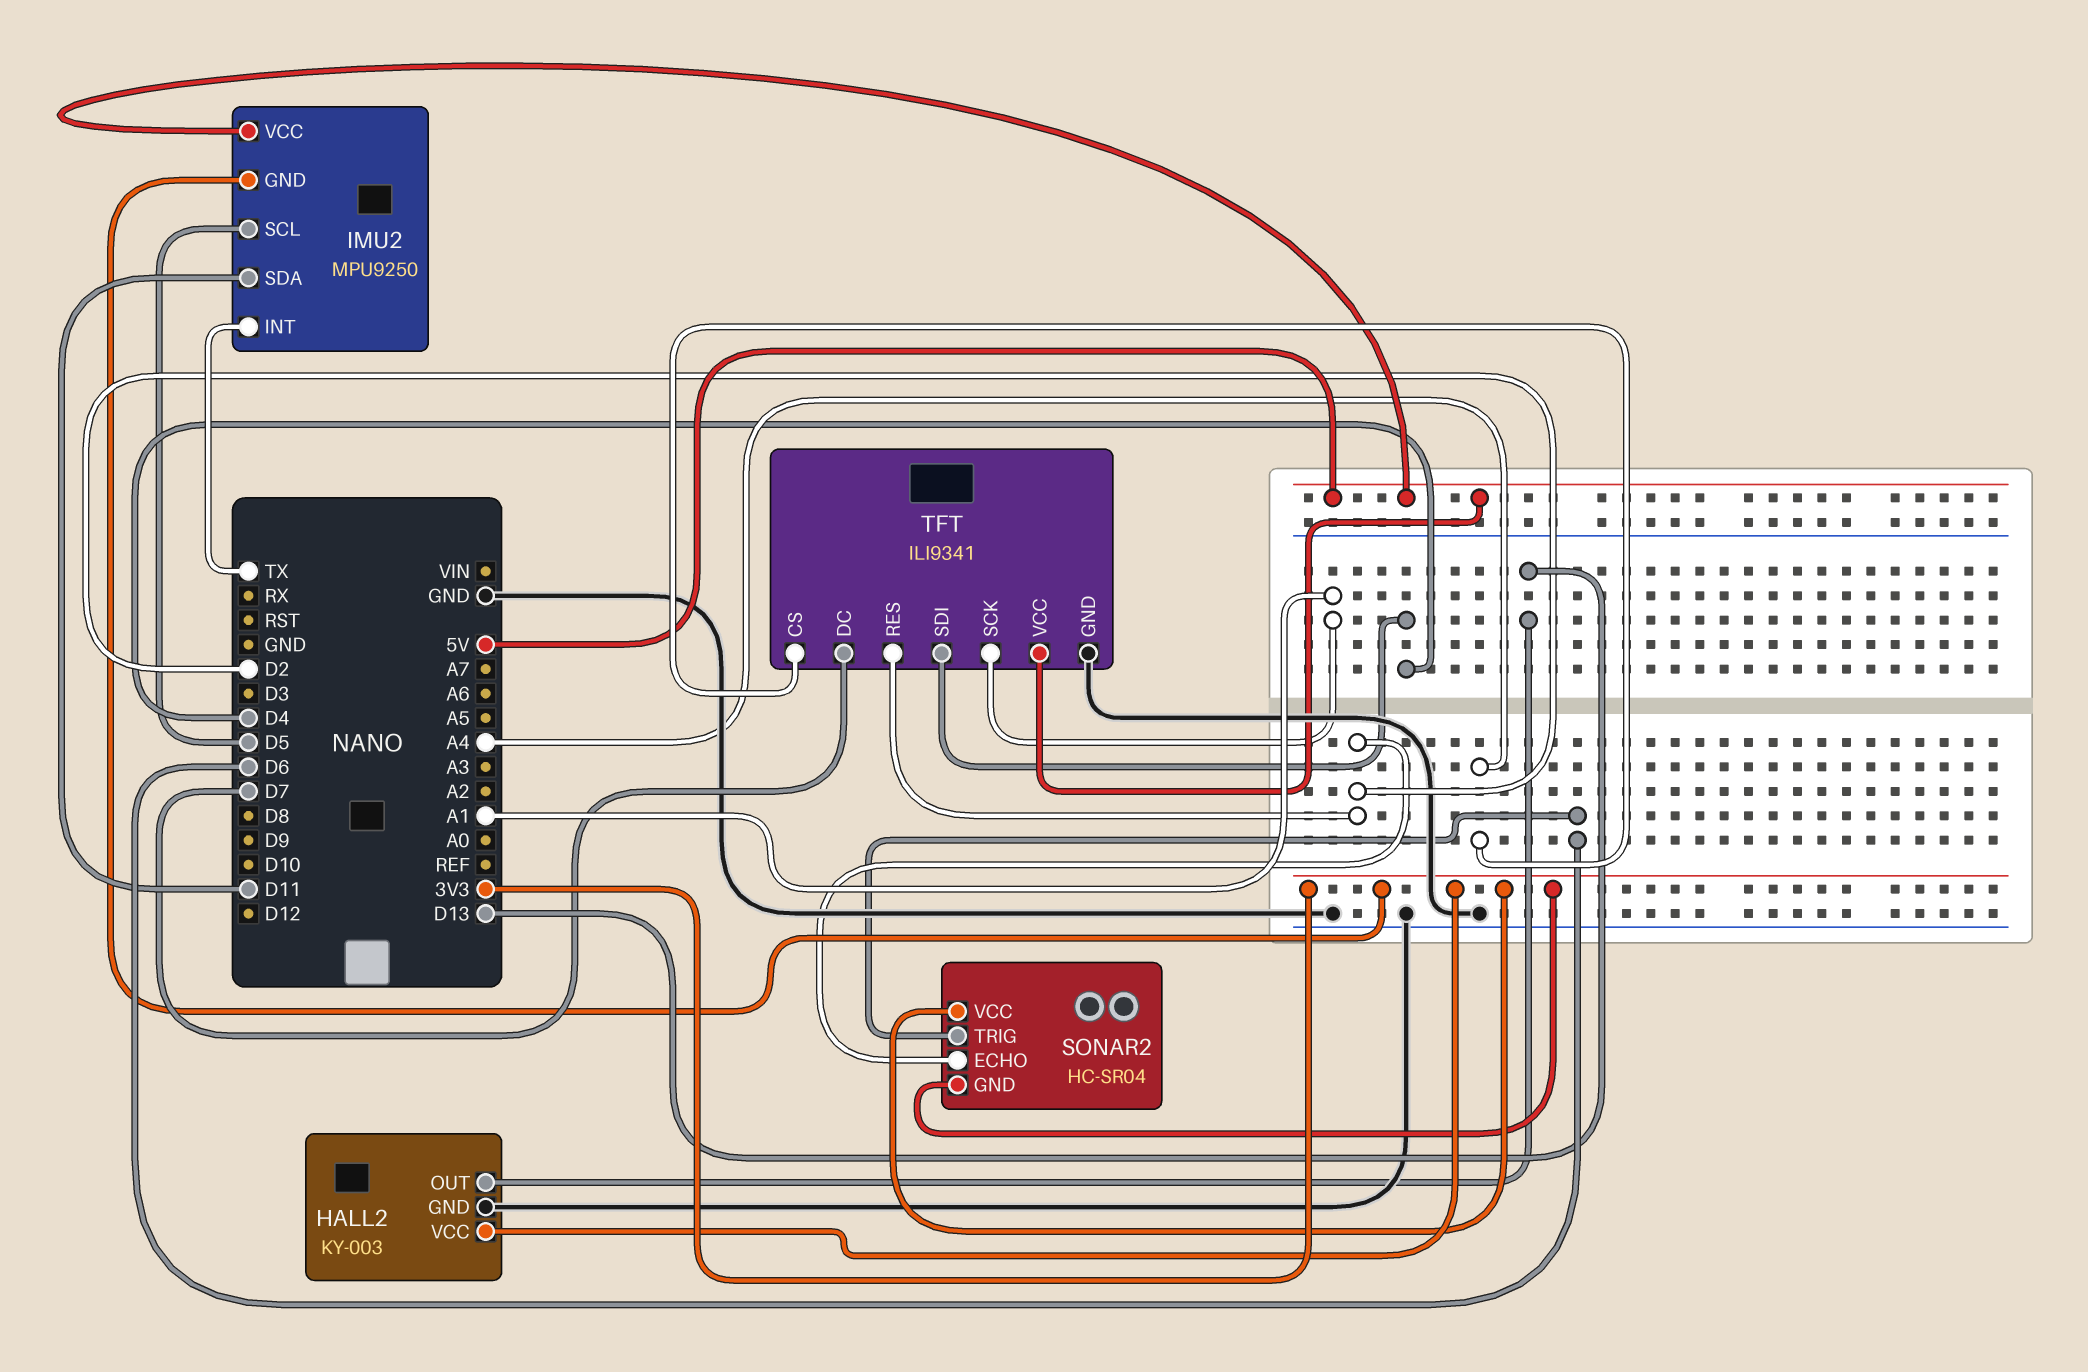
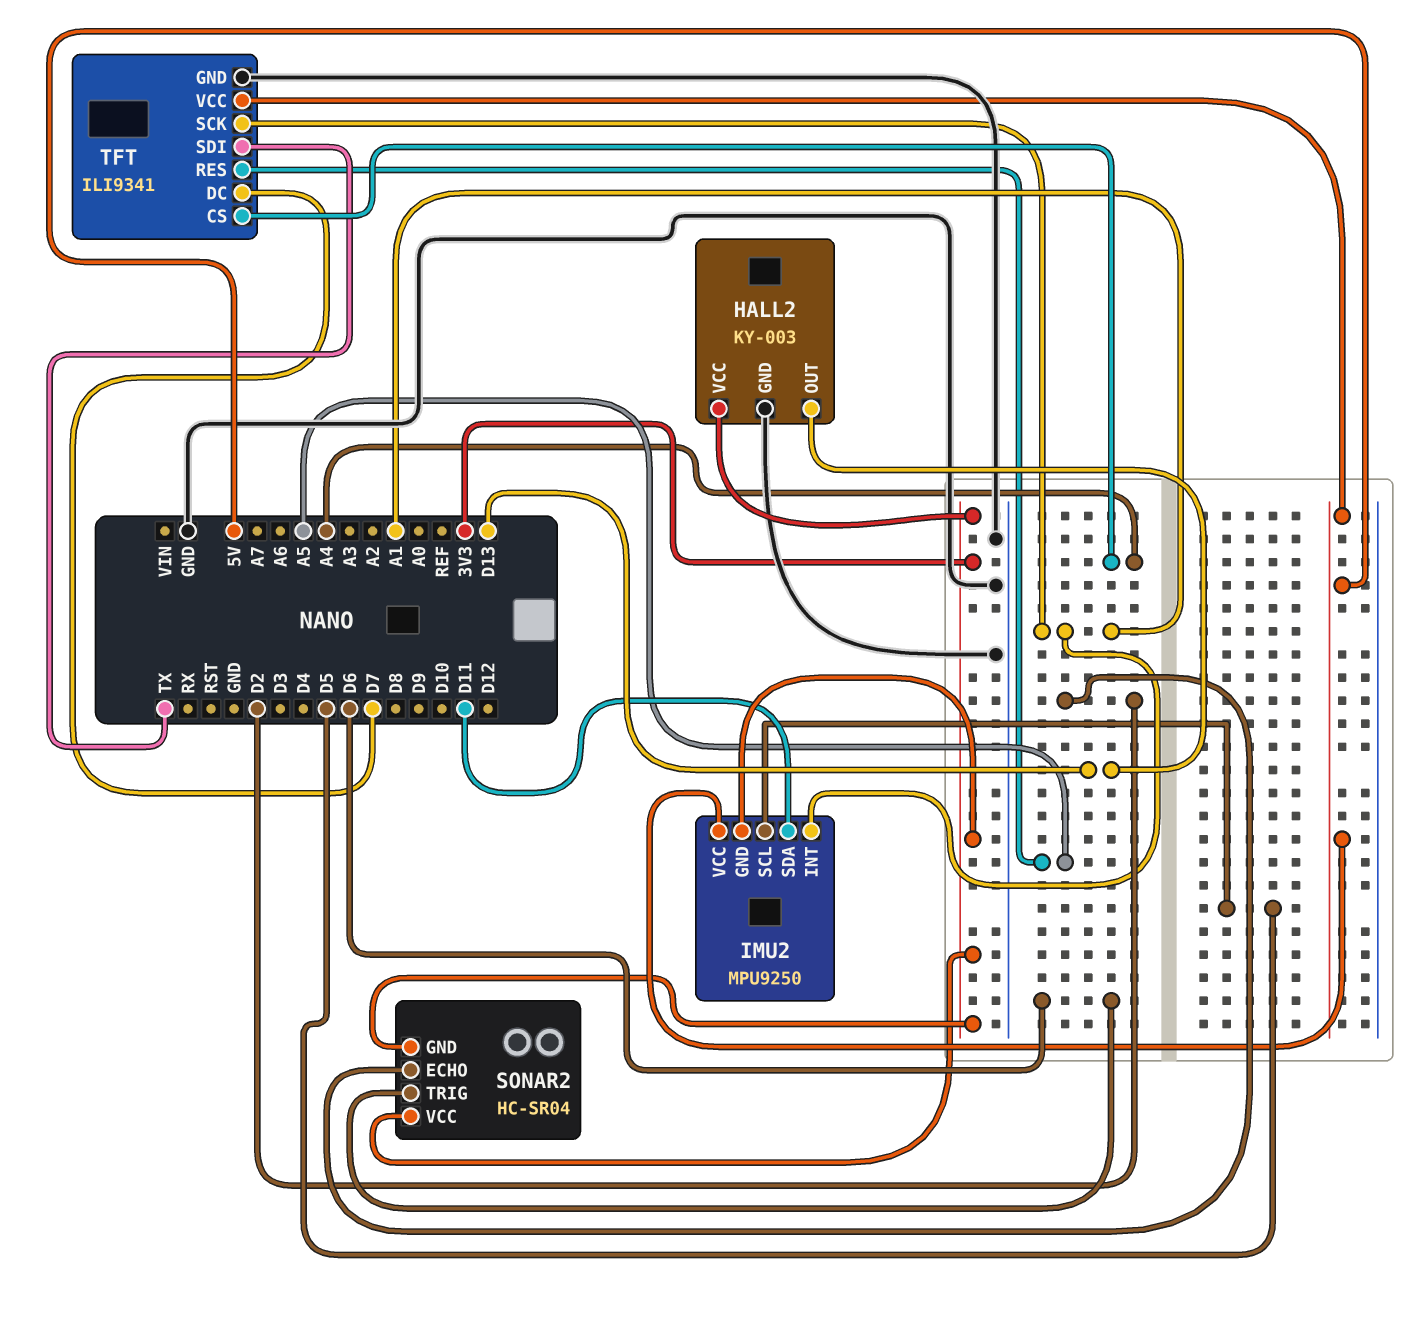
IMU2 pin INT: TX -> A1
TFT pin RES: D2 -> A5
TFT pin SDI: D4 -> TX

